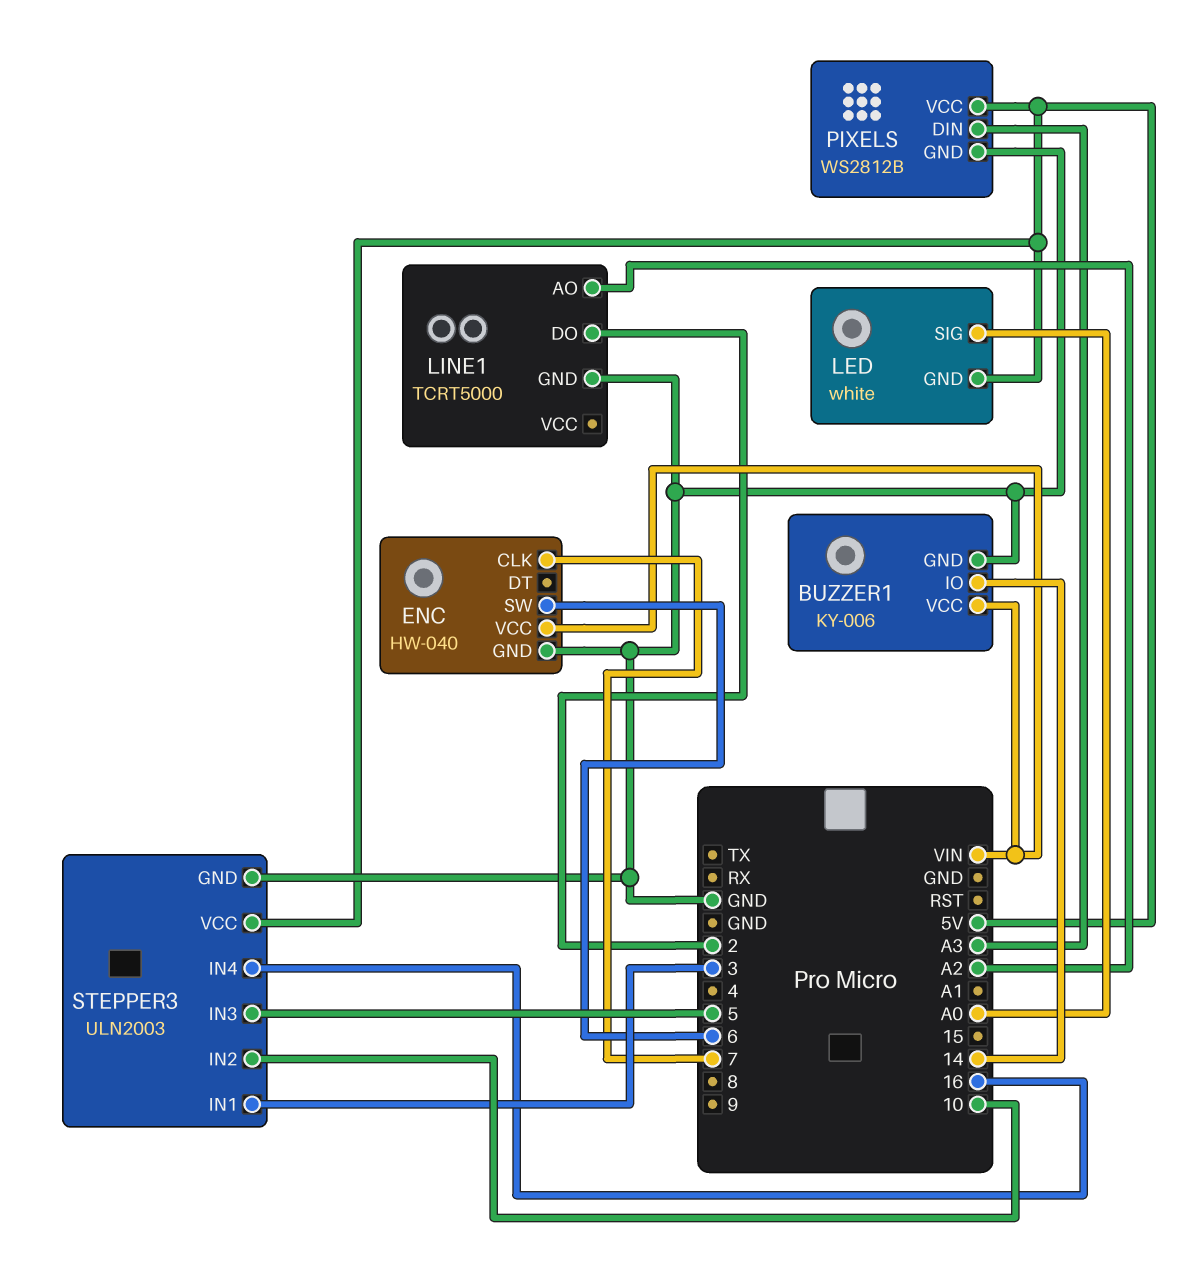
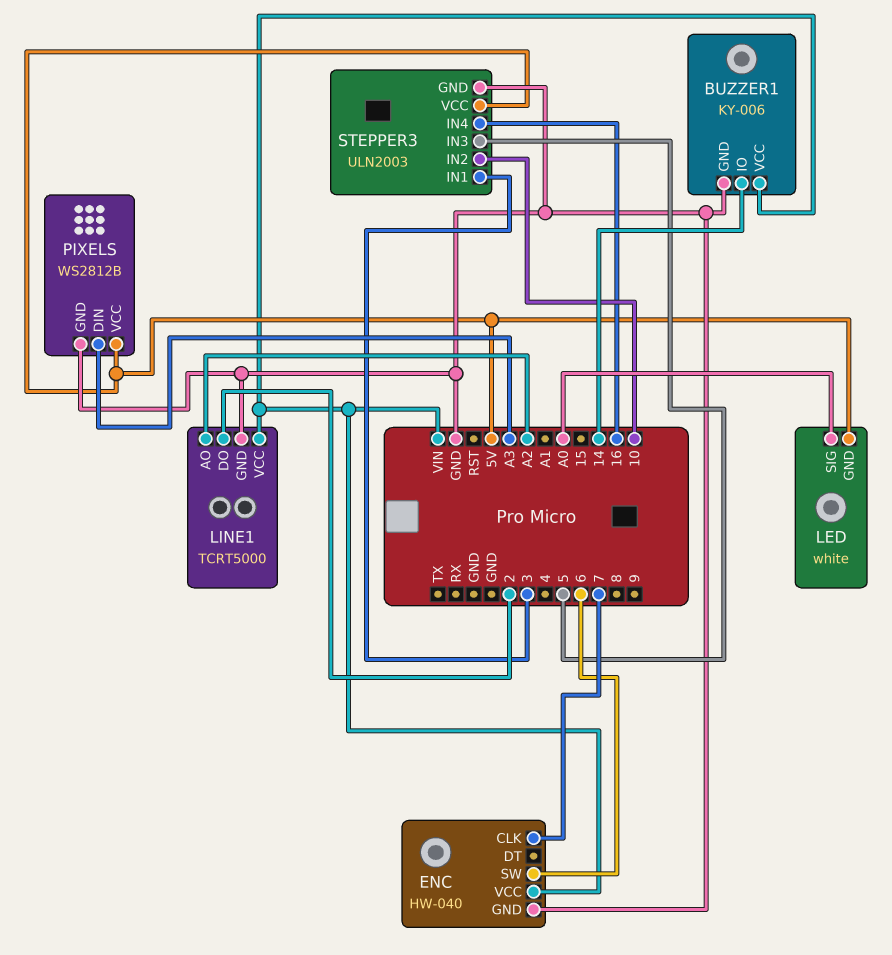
LINE1 pin VCC: none -> VIN

